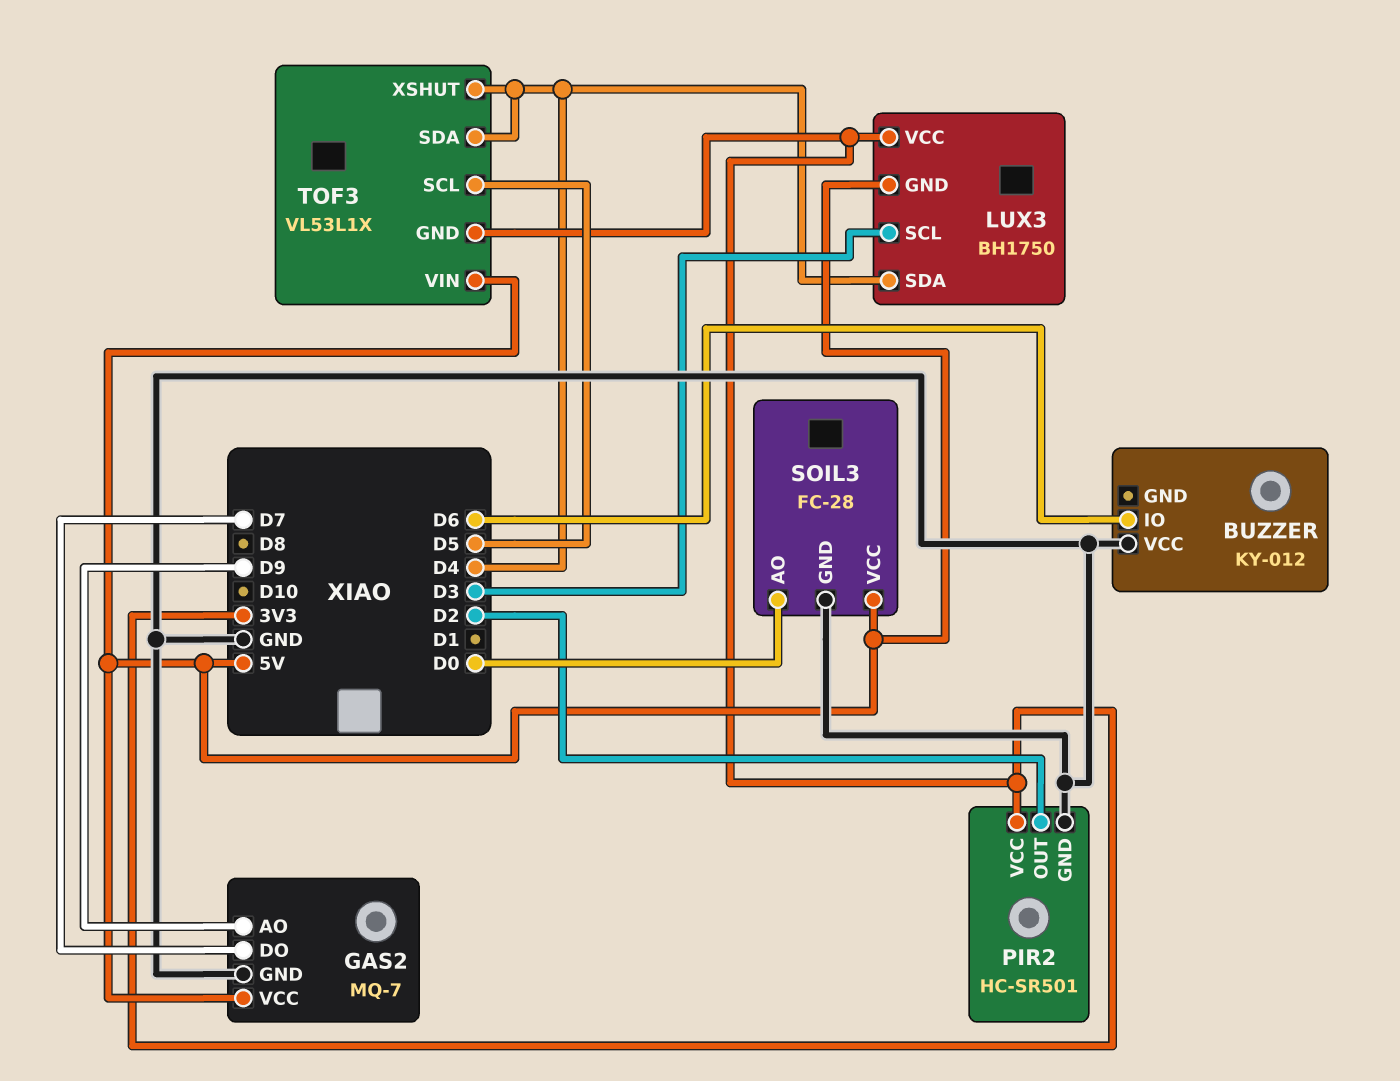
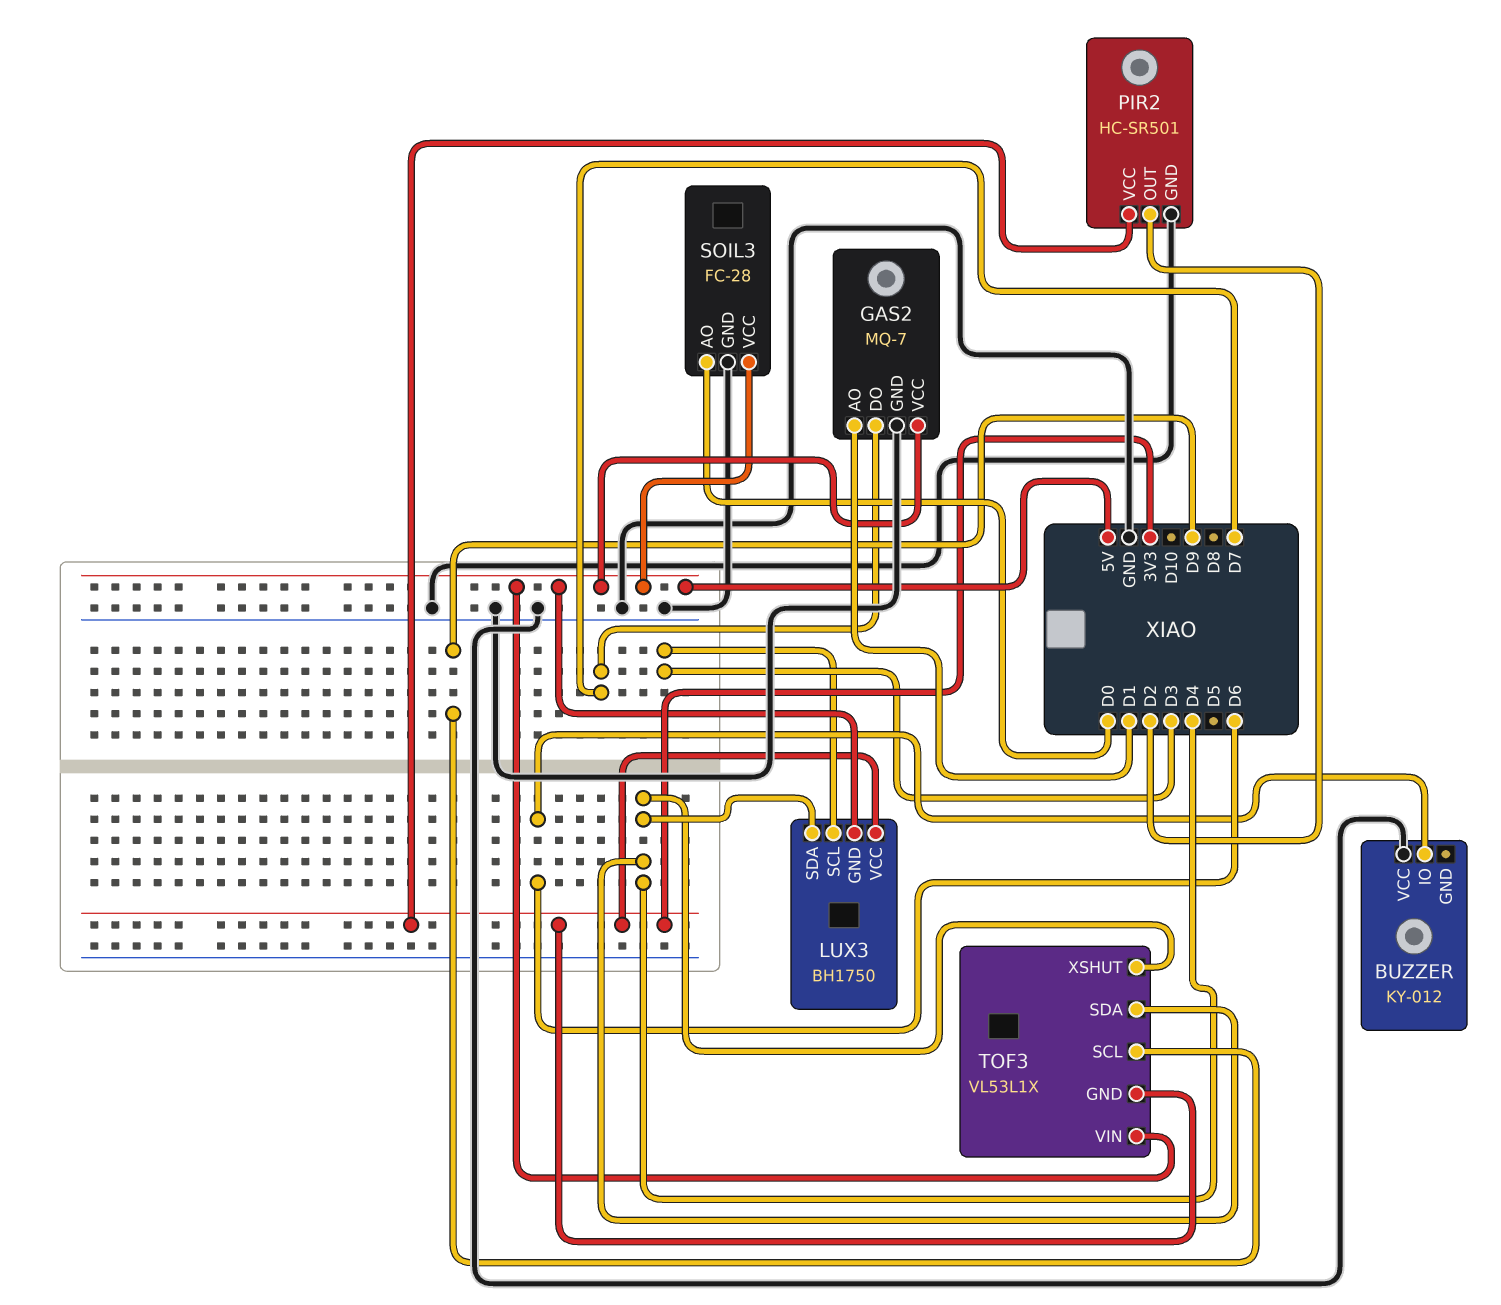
GAS2 pin AO: D9 -> D1
TOF3 pin SCL: D5 -> D9

